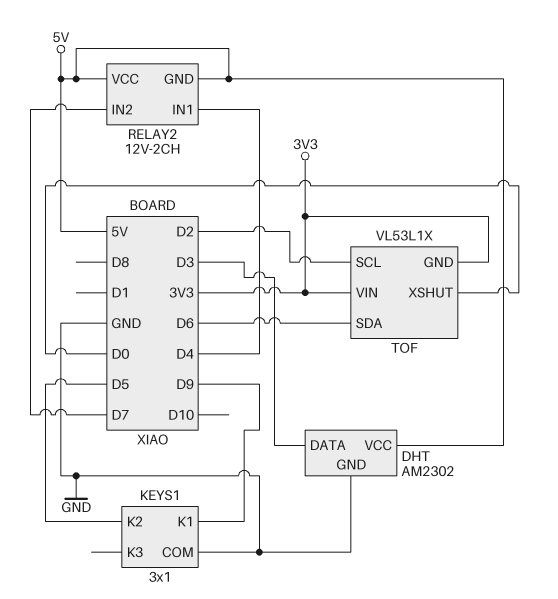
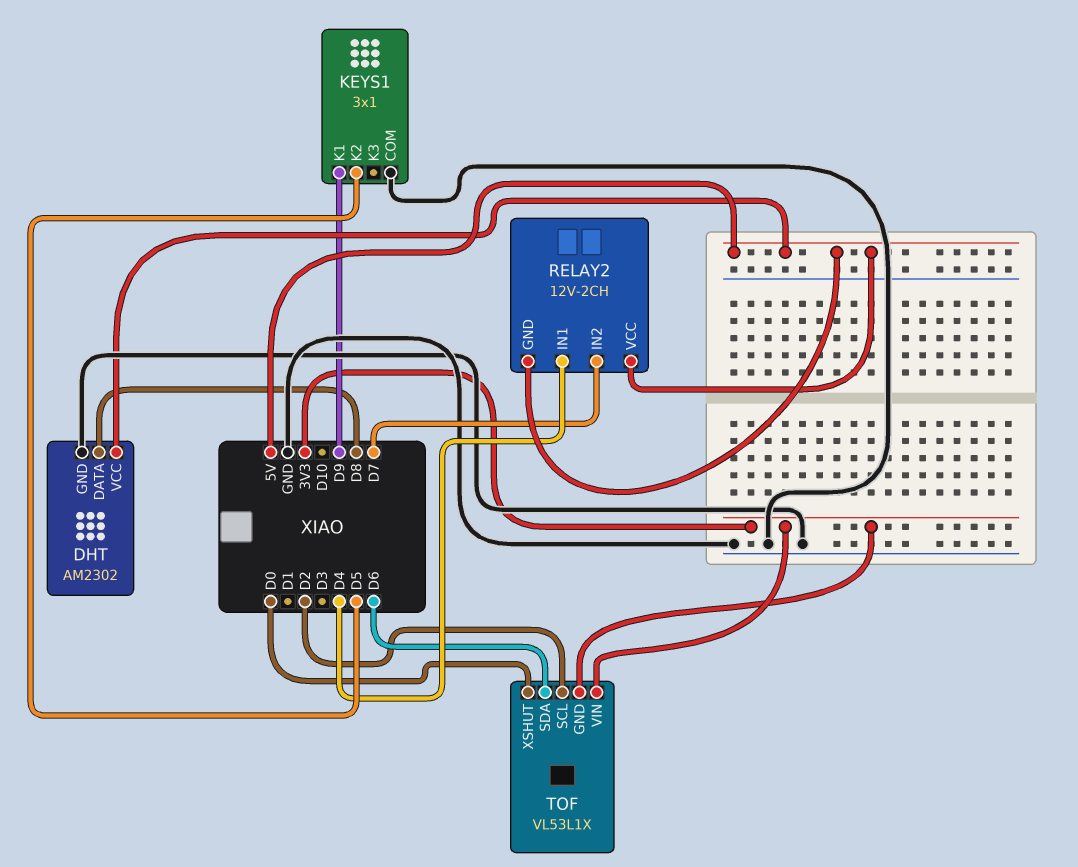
DHT pin DATA: D3 -> D8

